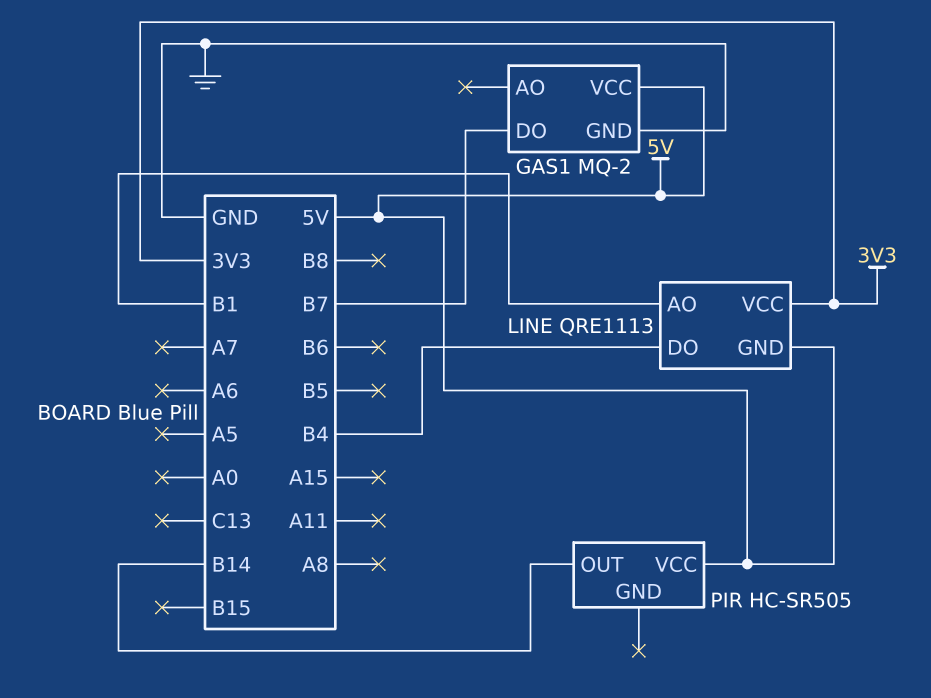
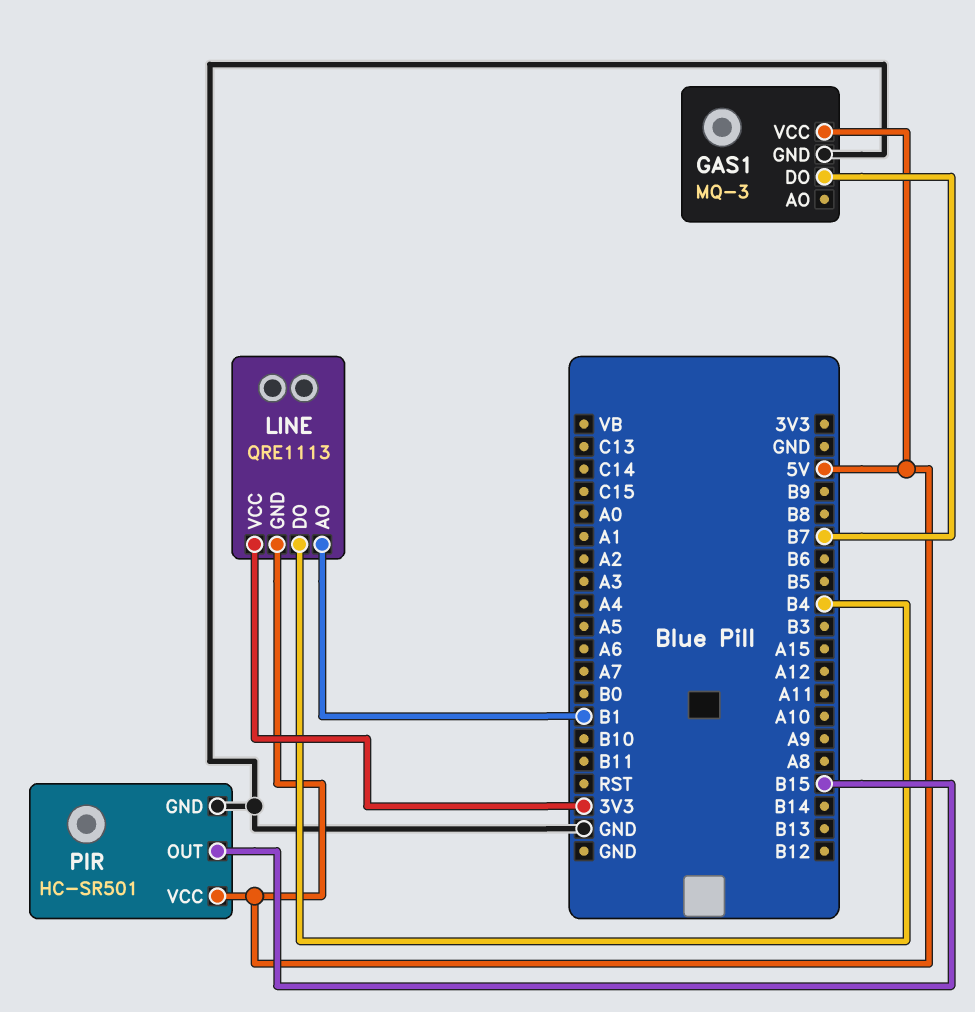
GAS1: MQ-2 -> MQ-3
PIR: HC-SR505 -> HC-SR501
PIR pin GND: none -> GND
PIR pin OUT: B14 -> B15

